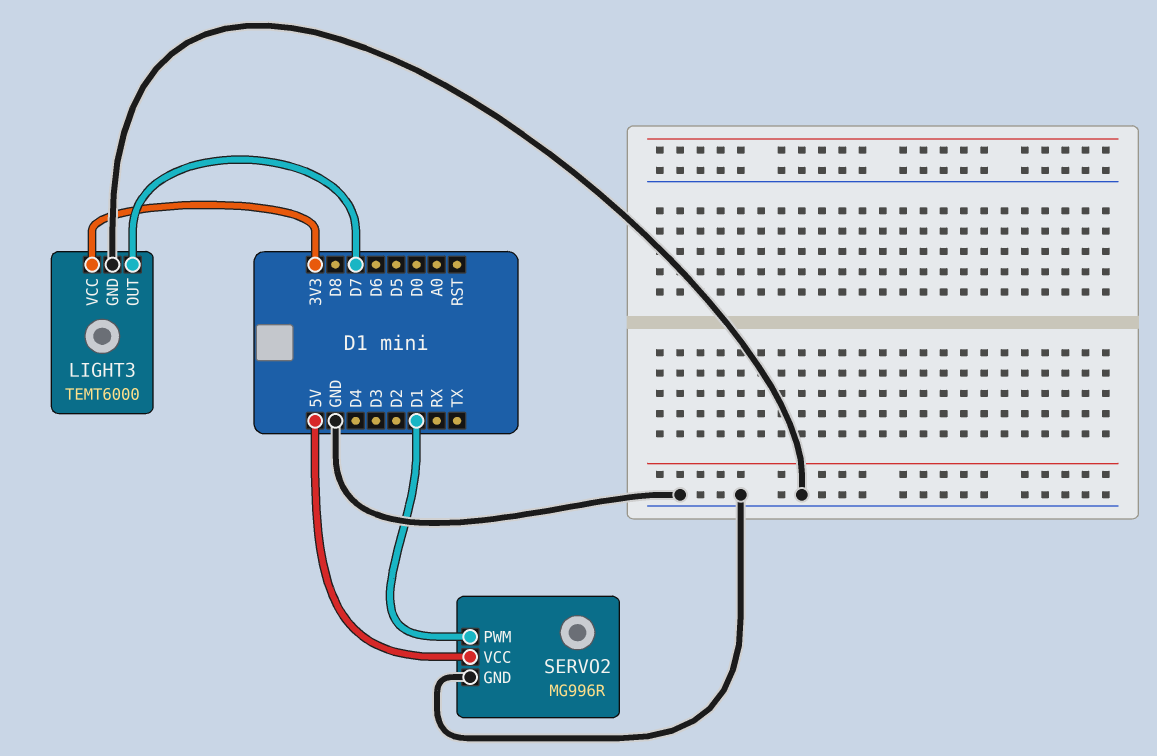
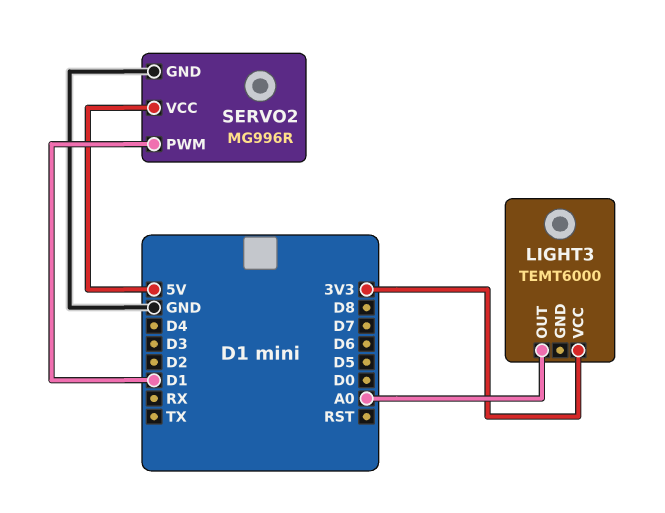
LIGHT3 pin GND: GND -> none
LIGHT3 pin OUT: D7 -> A0

